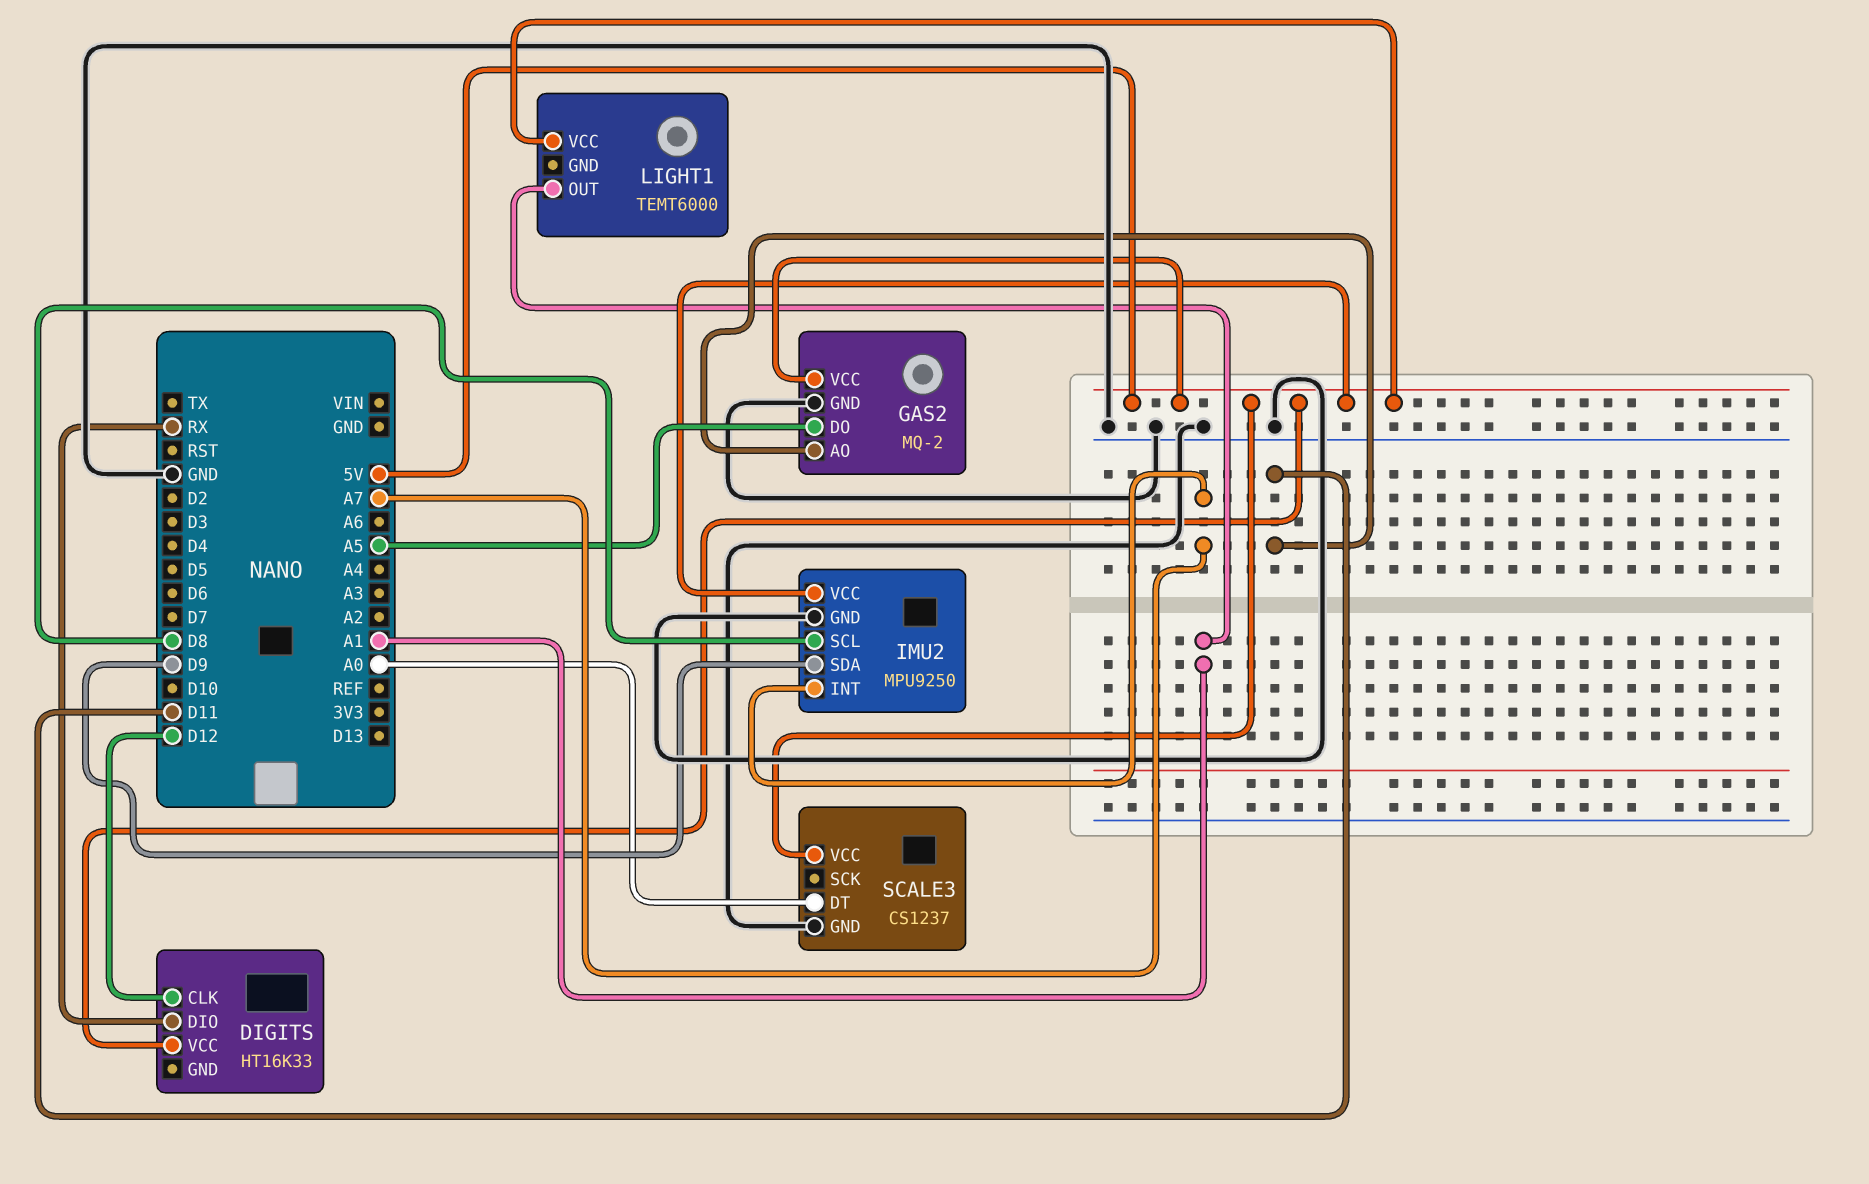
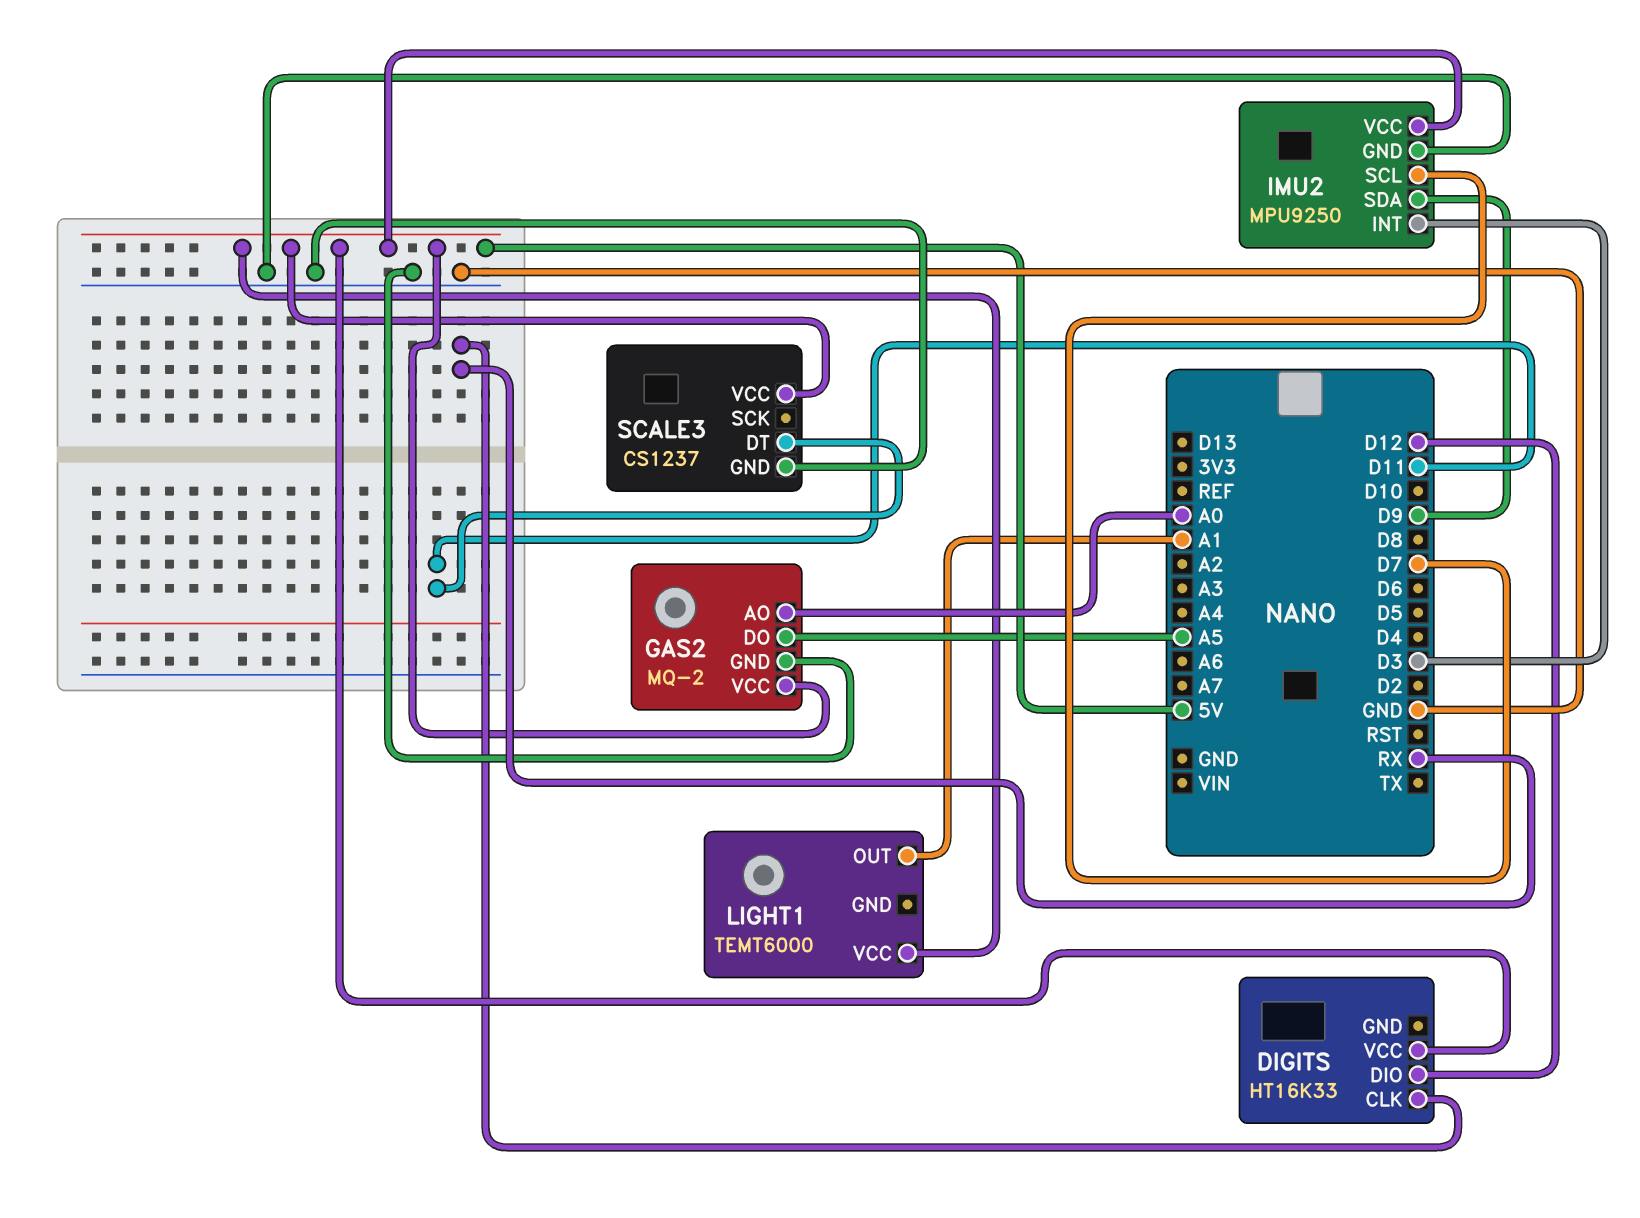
DIGITS pin CLK: D12 -> RX
DIGITS pin DIO: RX -> D12
GAS2 pin AO: D11 -> A0
IMU2 pin INT: A7 -> D3
IMU2 pin SCL: D8 -> D7
SCALE3 pin DT: A0 -> D11

